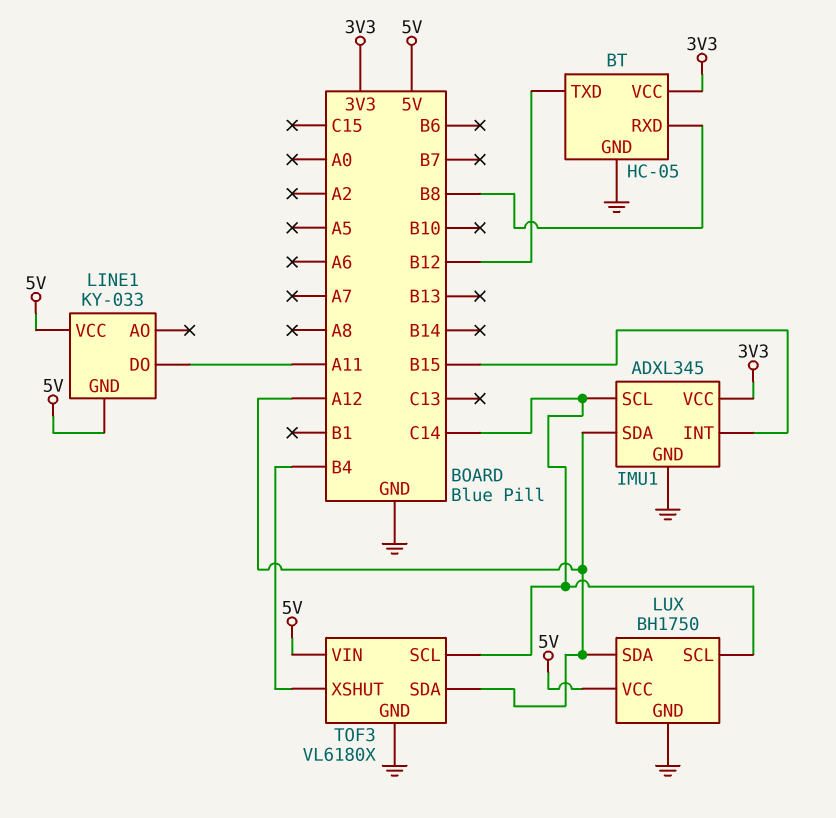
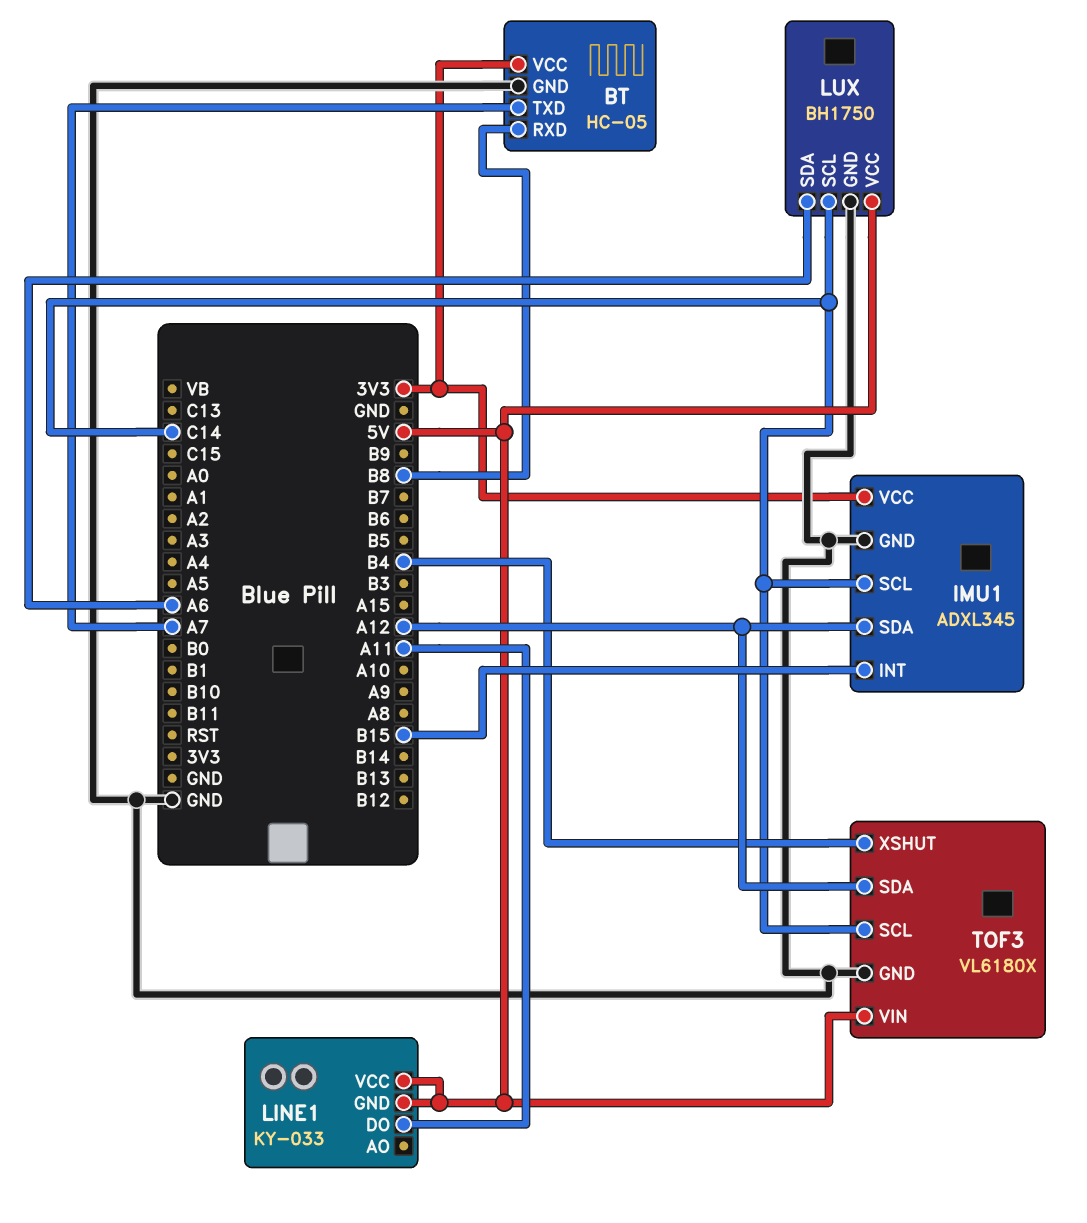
BT pin TXD: B12 -> A7
LUX pin SDA: A12 -> A6

